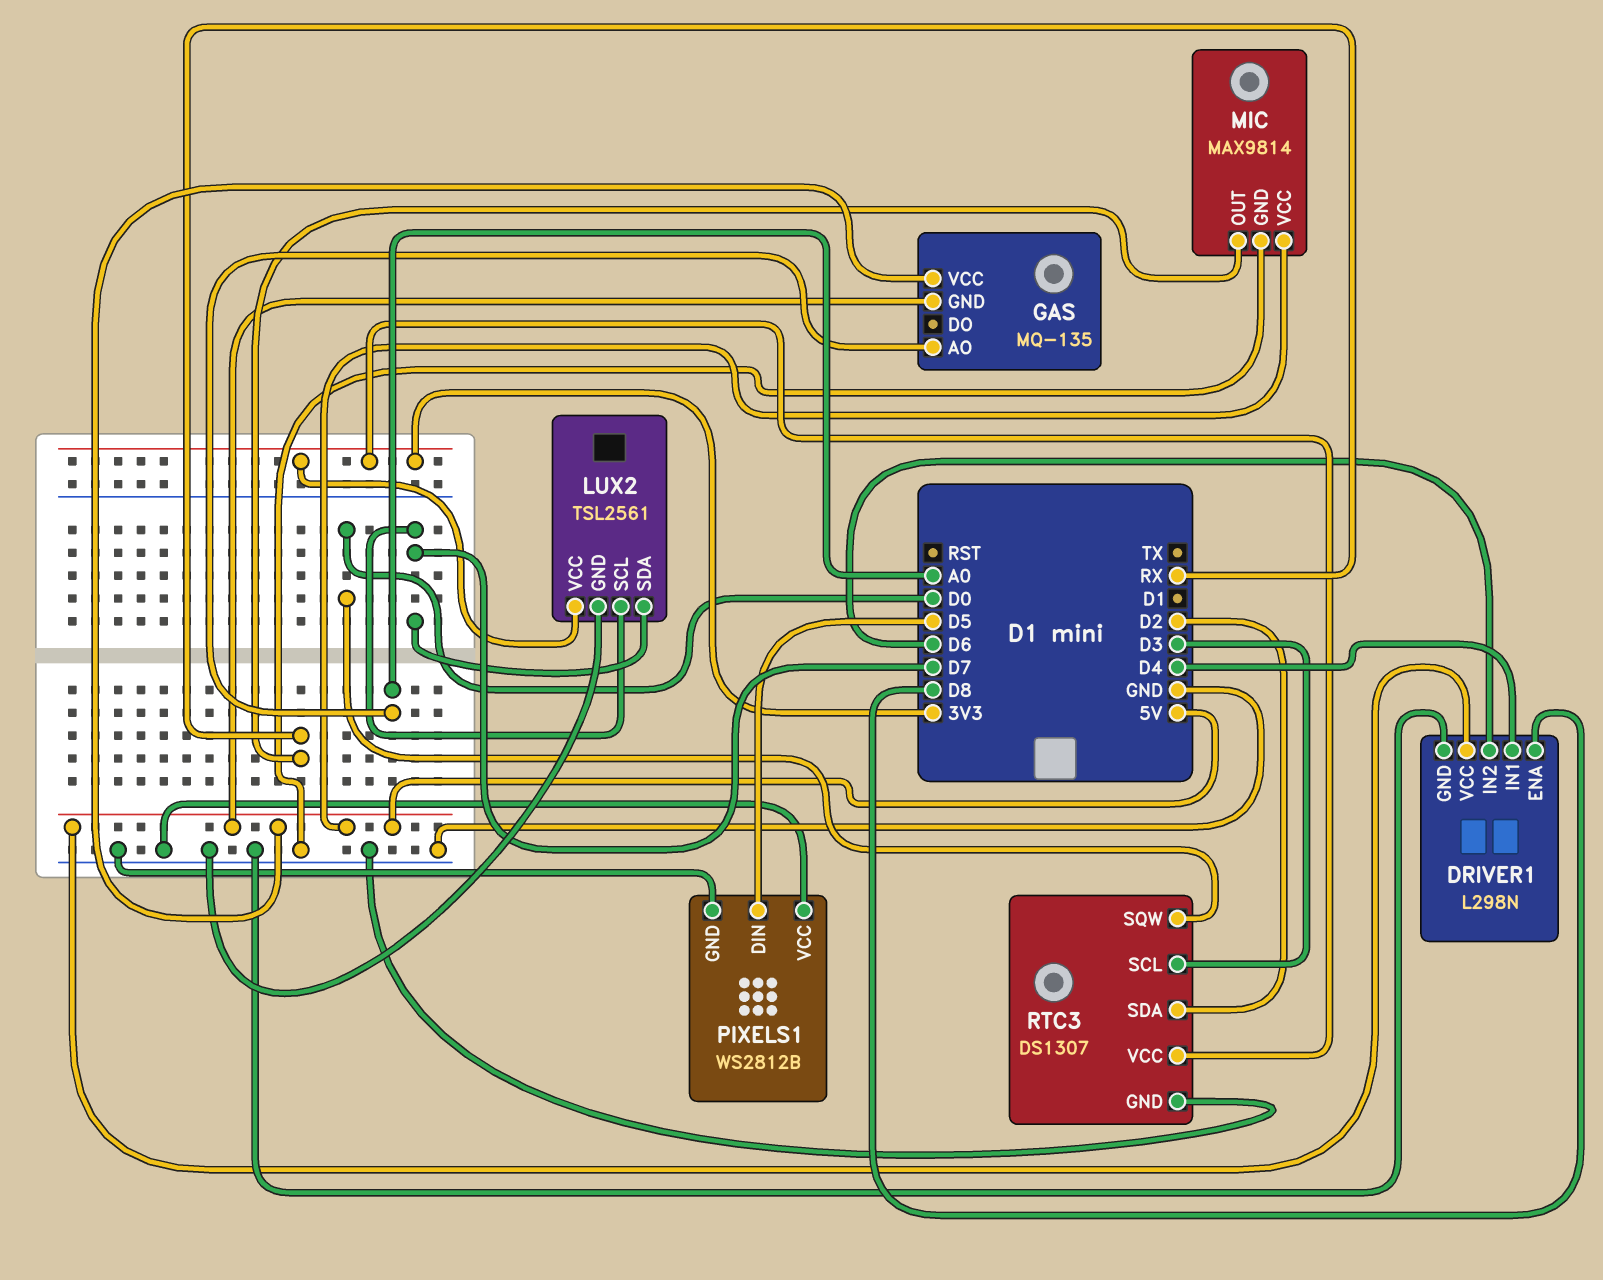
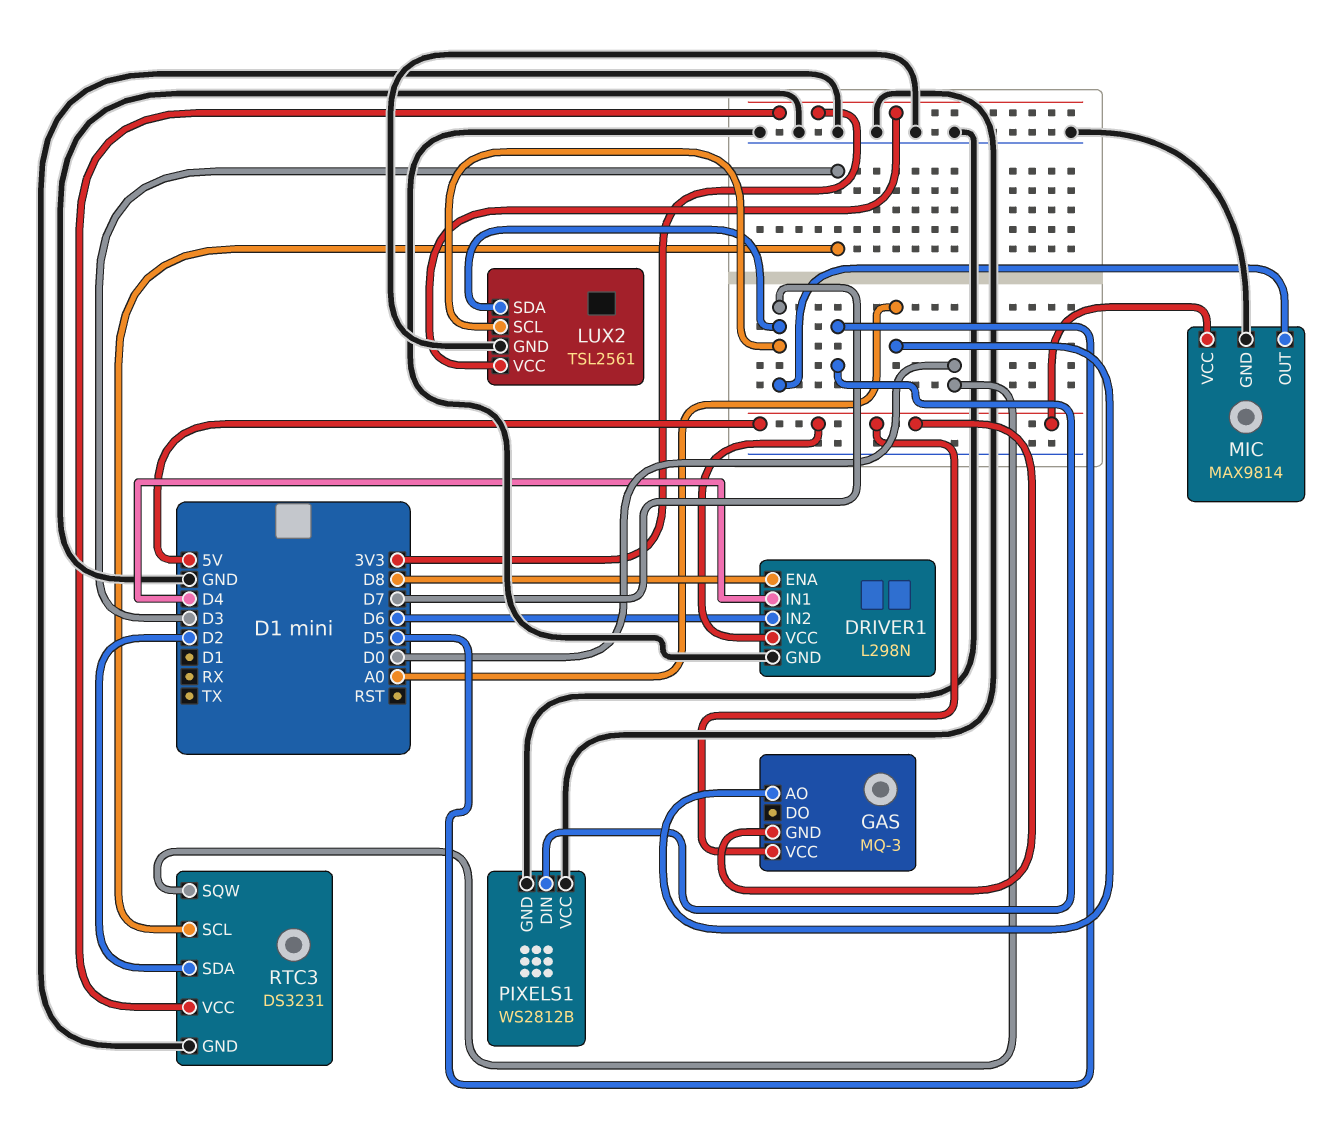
GAS: MQ-135 -> MQ-3
MIC pin OUT: RX -> D7
RTC3: DS1307 -> DS3231

